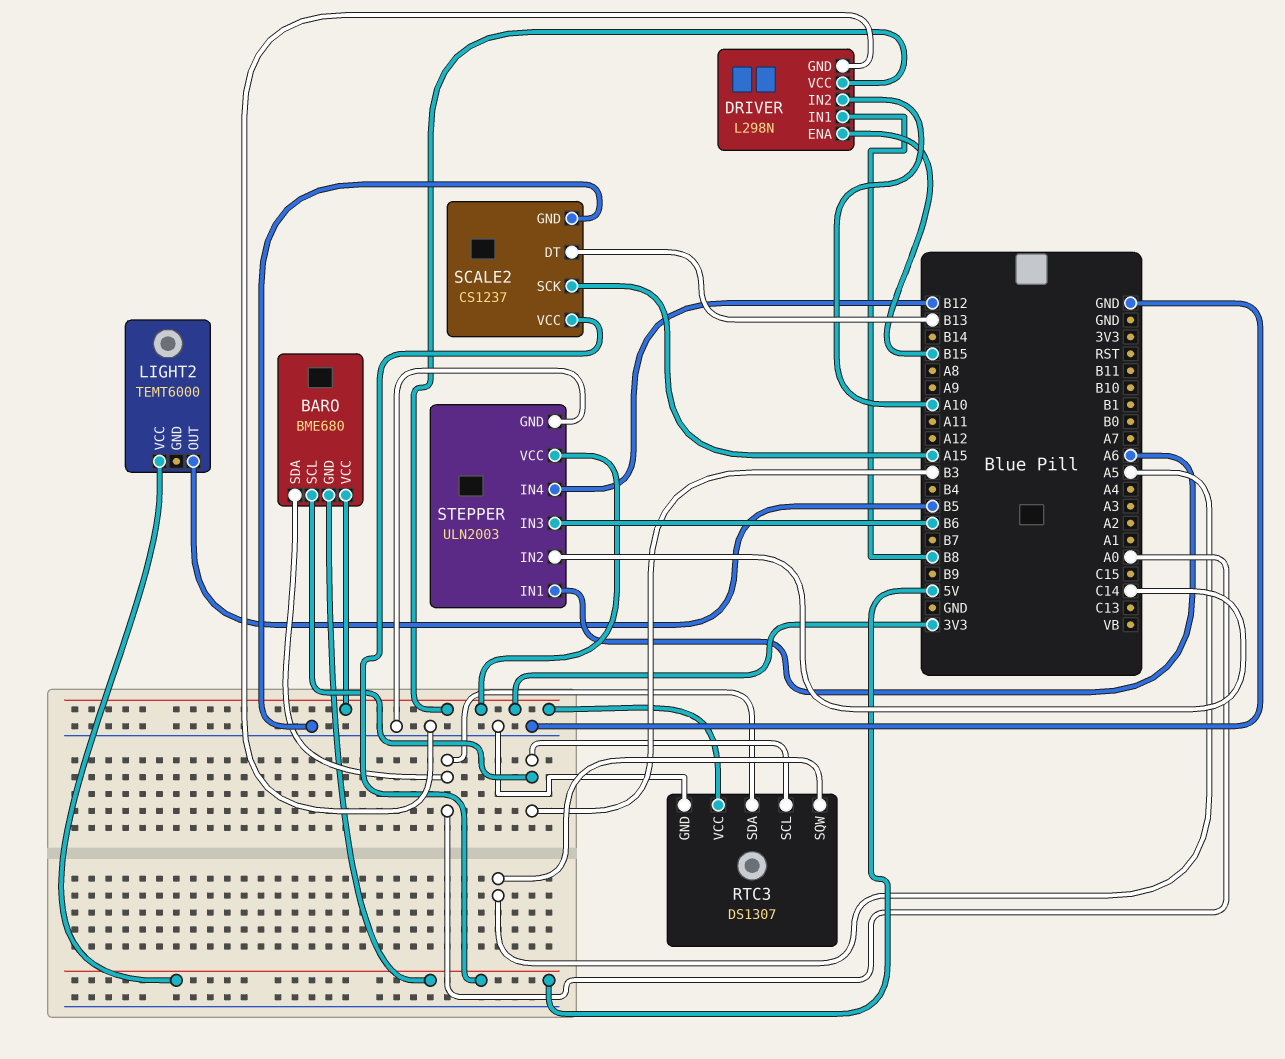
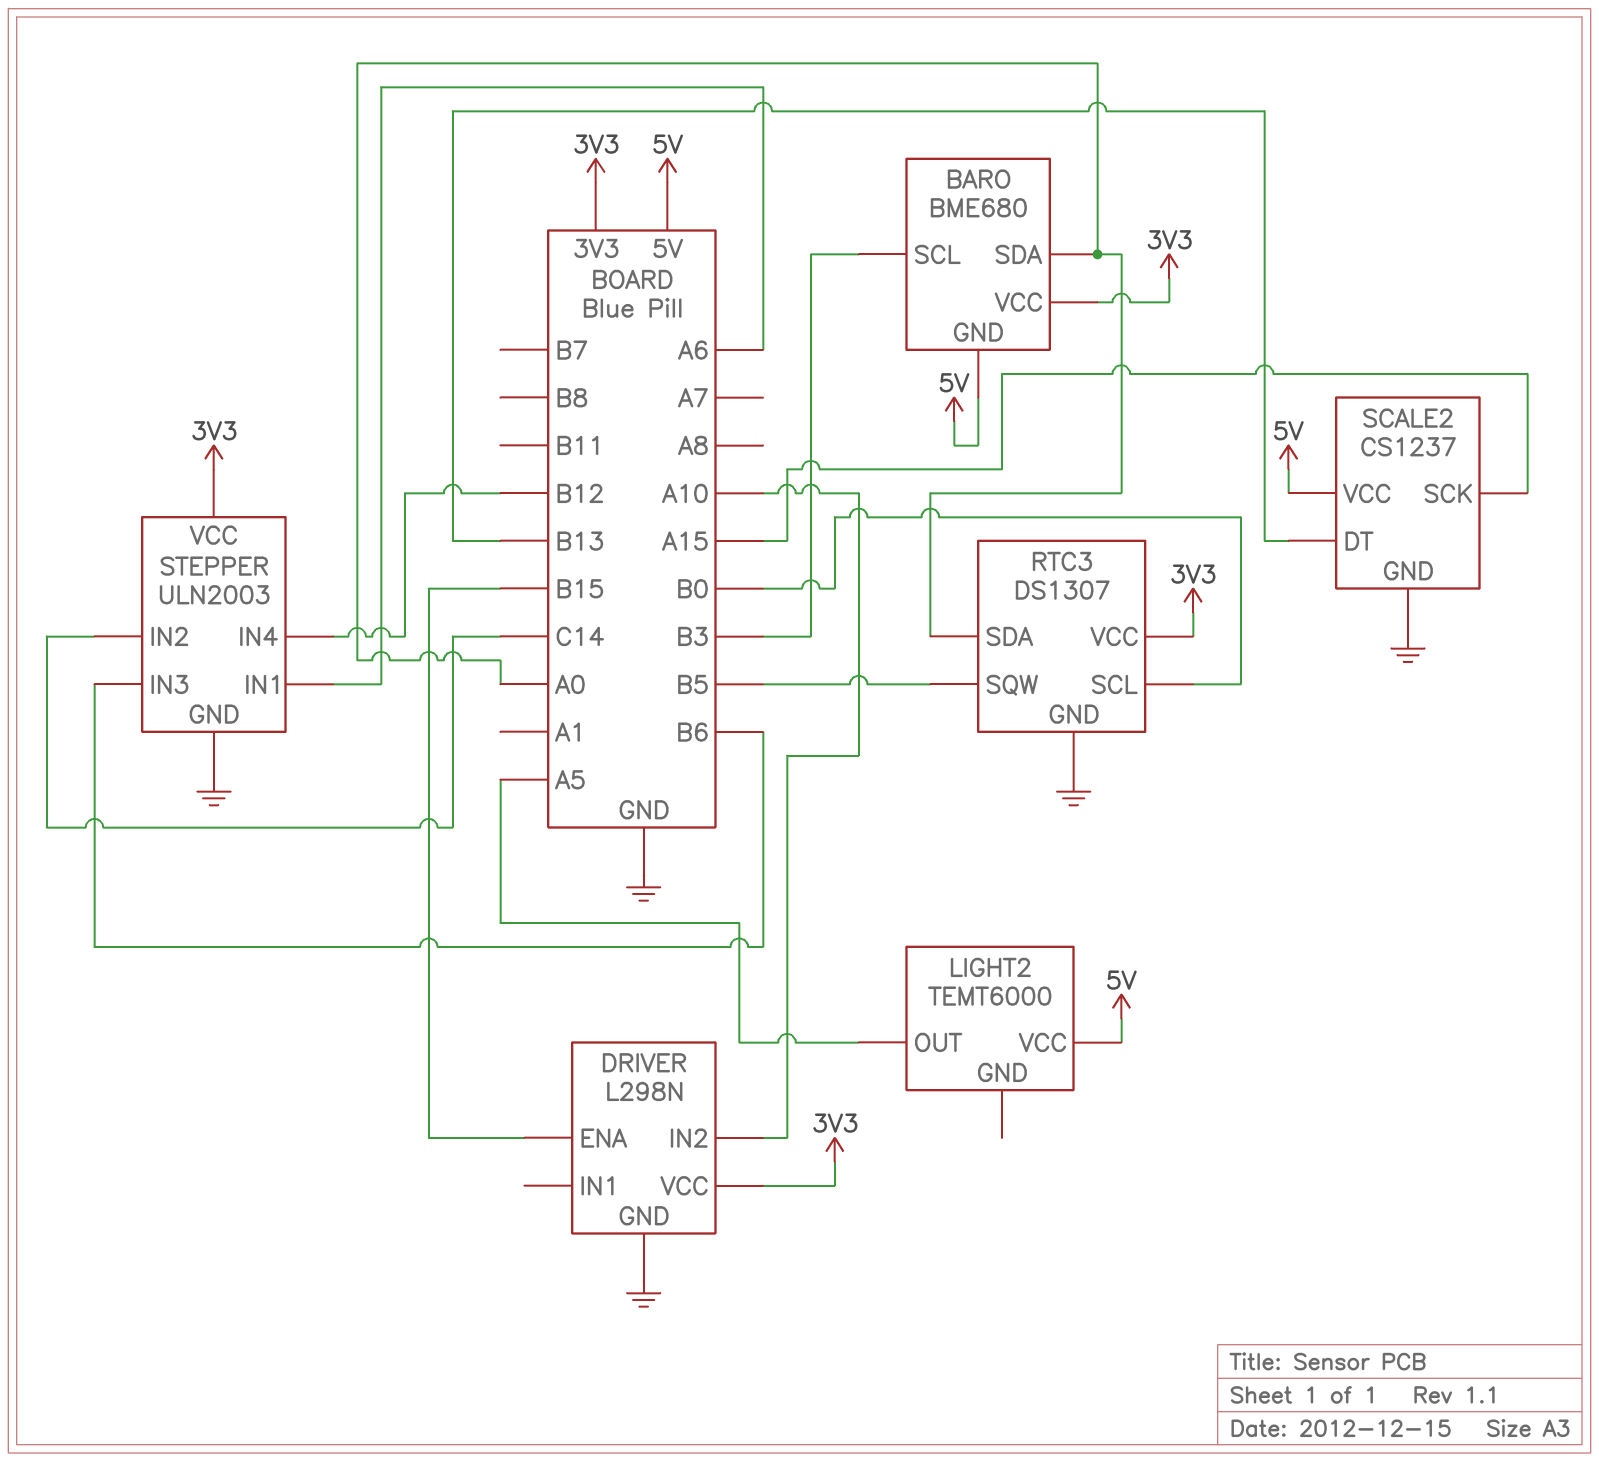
DRIVER pin IN1: B8 -> none
LIGHT2 pin OUT: B5 -> A5
RTC3 pin SCL: B3 -> B0
RTC3 pin SQW: A5 -> B5

